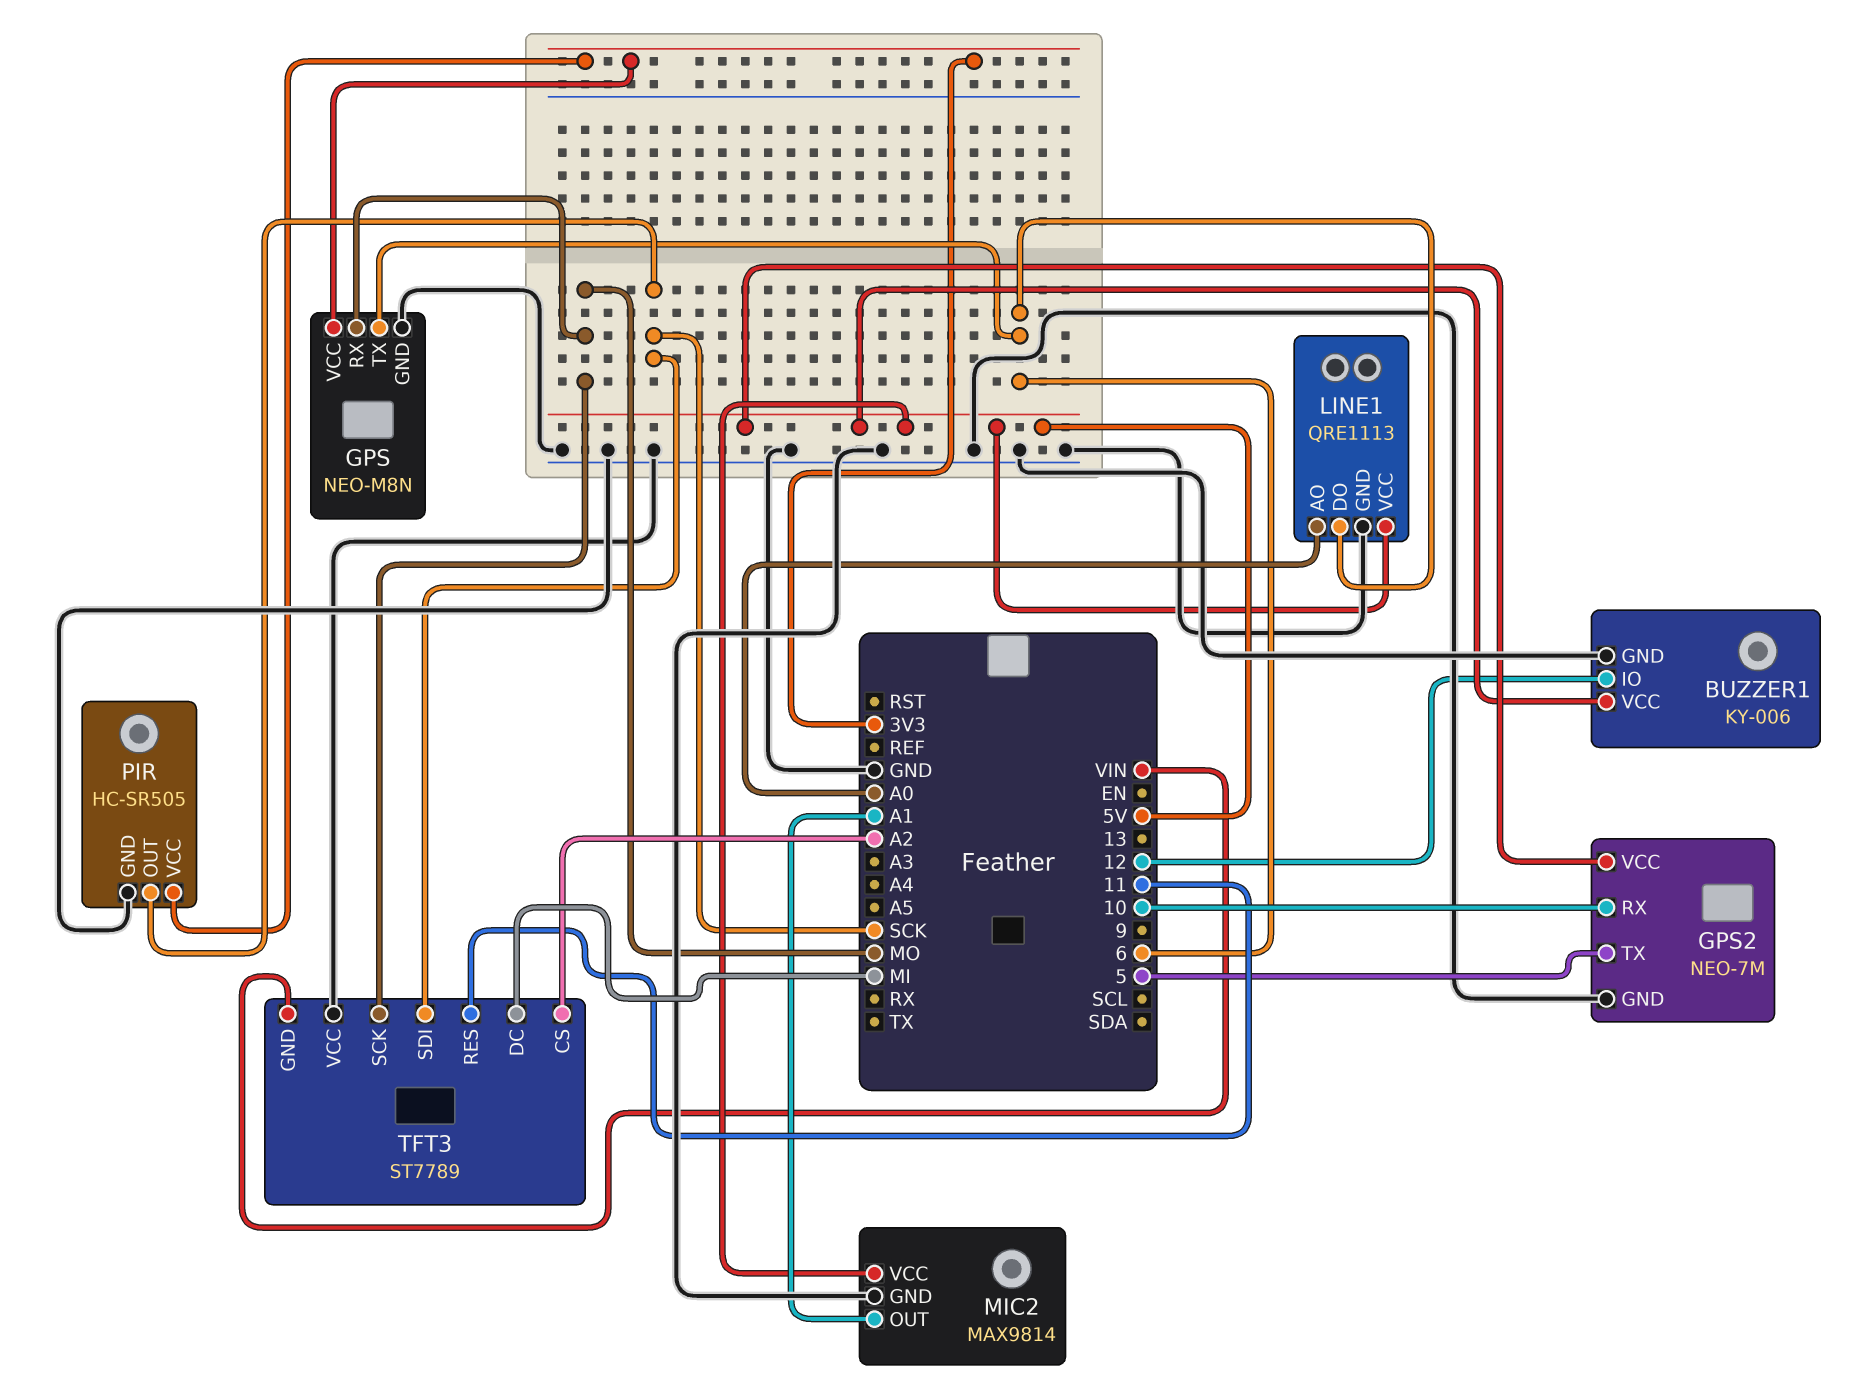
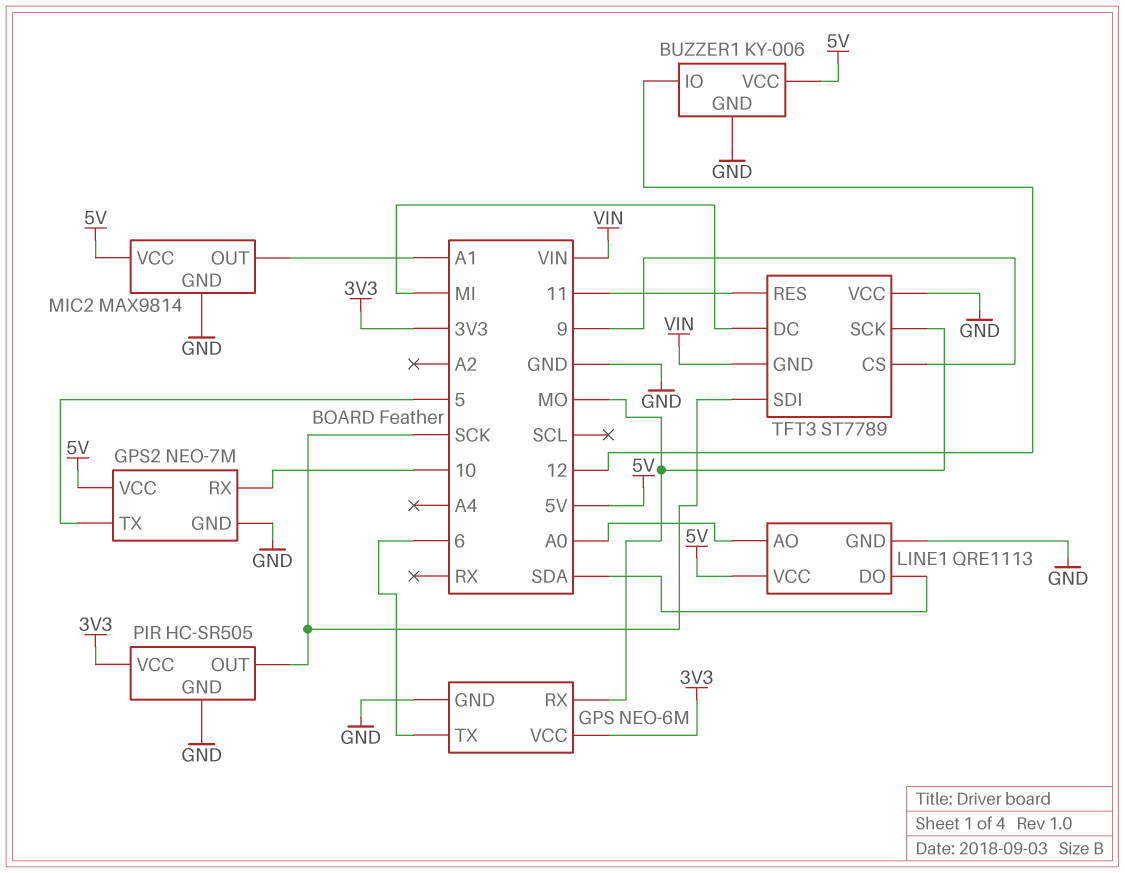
GPS: NEO-M8N -> NEO-6M
LINE1 pin DO: 6 -> SDA
TFT3 pin CS: A2 -> 9

